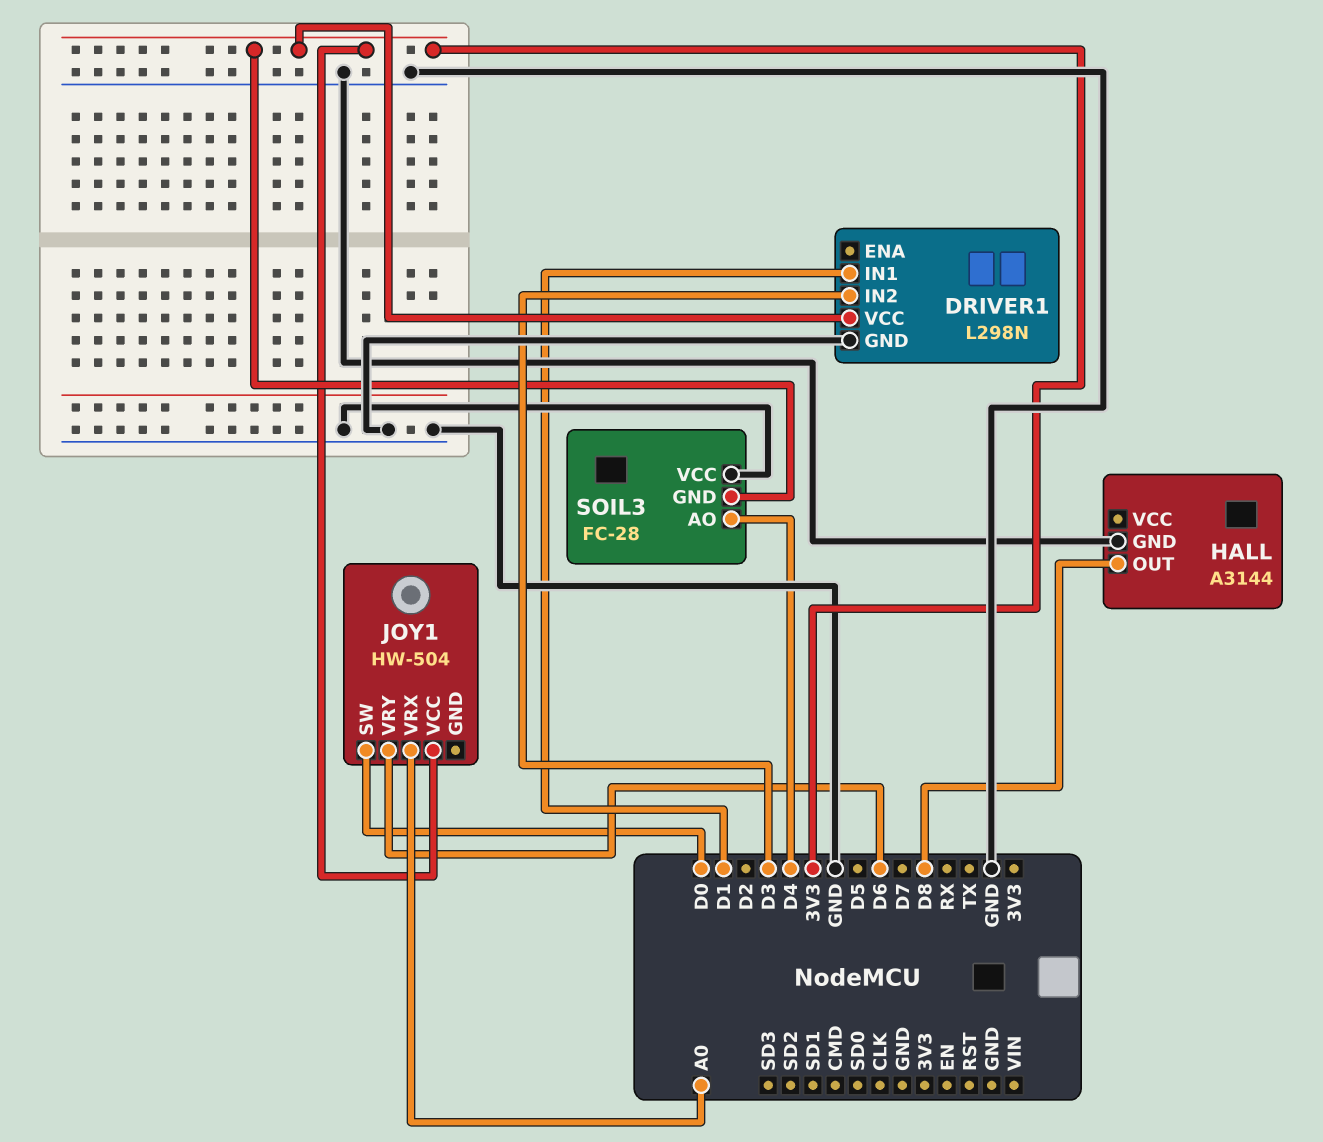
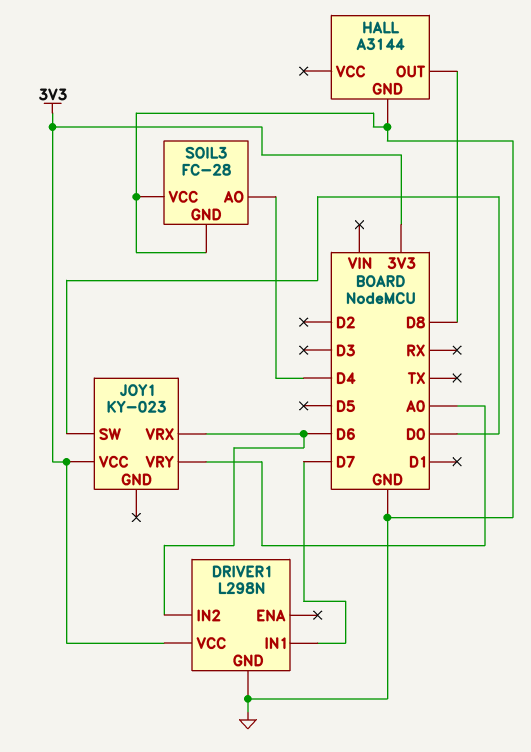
DRIVER1 pin IN1: D1 -> D7
DRIVER1 pin IN2: D3 -> D6
JOY1: HW-504 -> KY-023
JOY1 pin VRX: A0 -> D6
JOY1 pin VRY: D6 -> A0
SOIL3 pin GND: 3V3 -> GND

